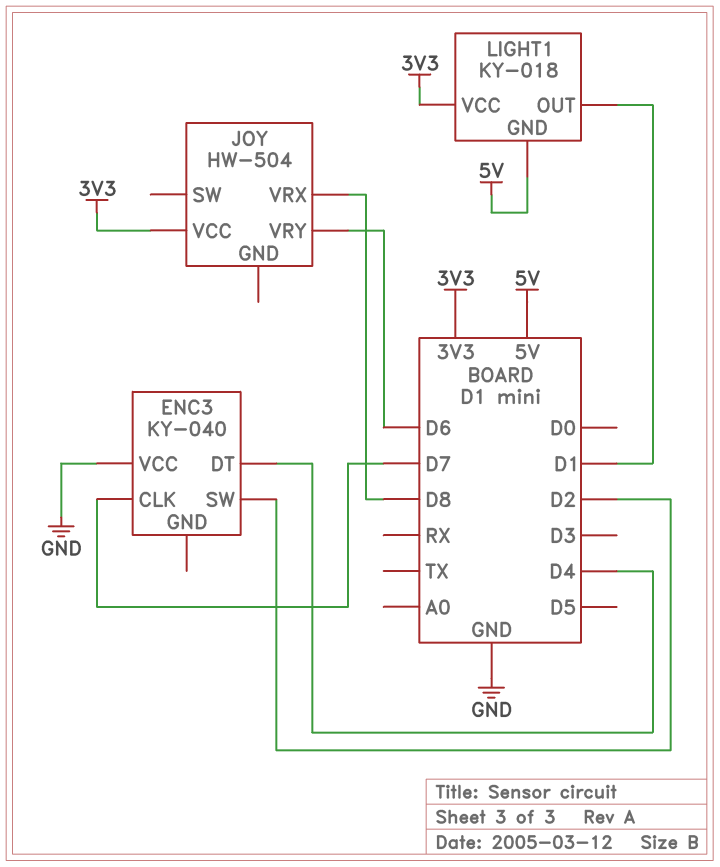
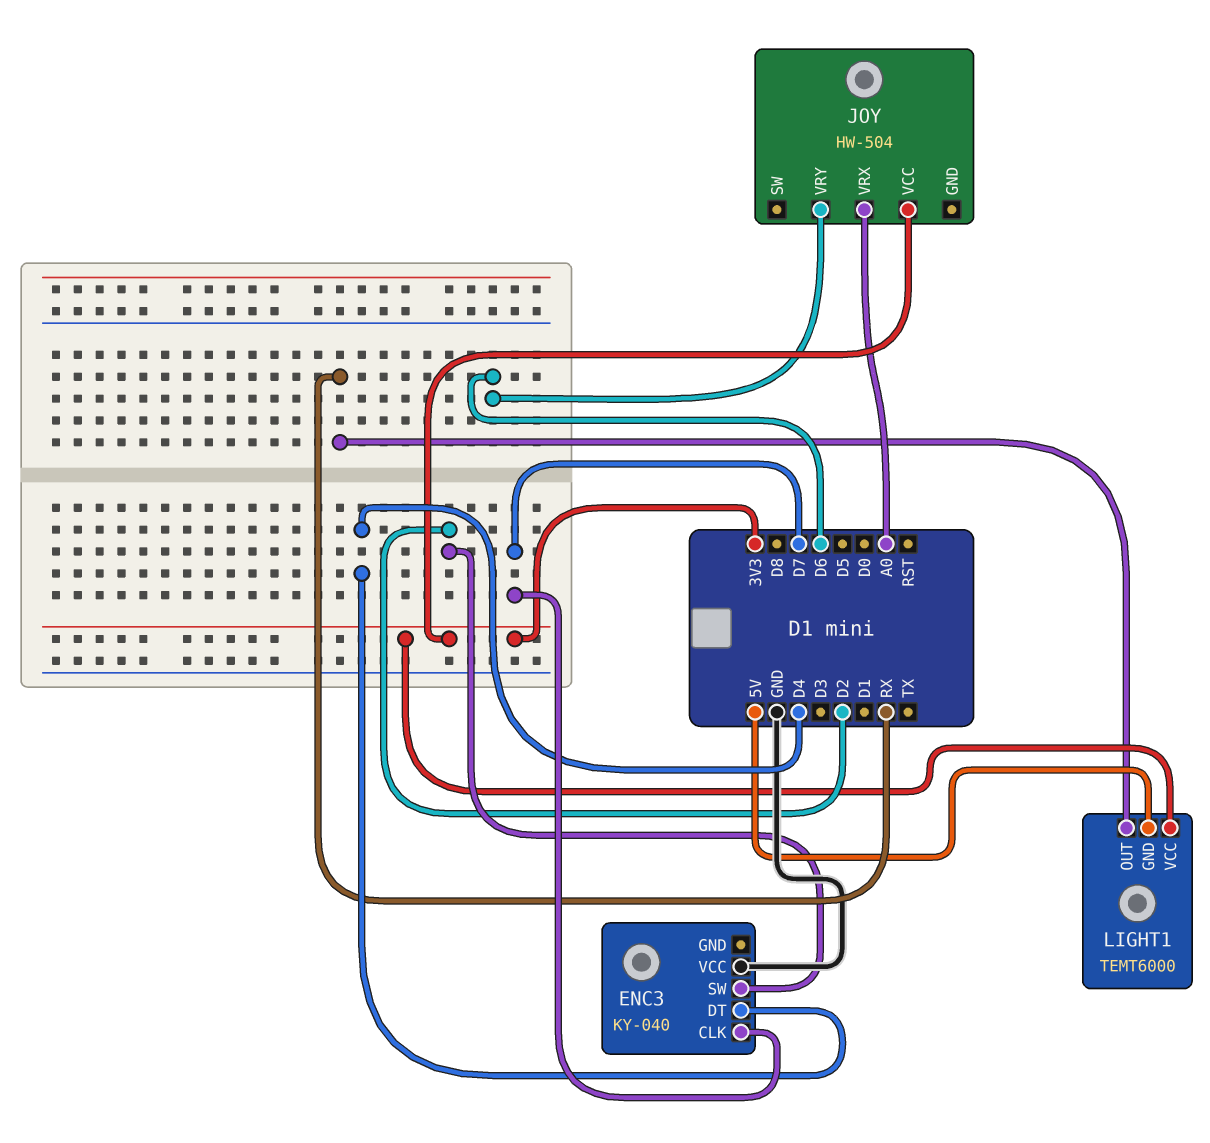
JOY pin VRX: D8 -> A0
LIGHT1: KY-018 -> TEMT6000
LIGHT1 pin OUT: D1 -> RX

